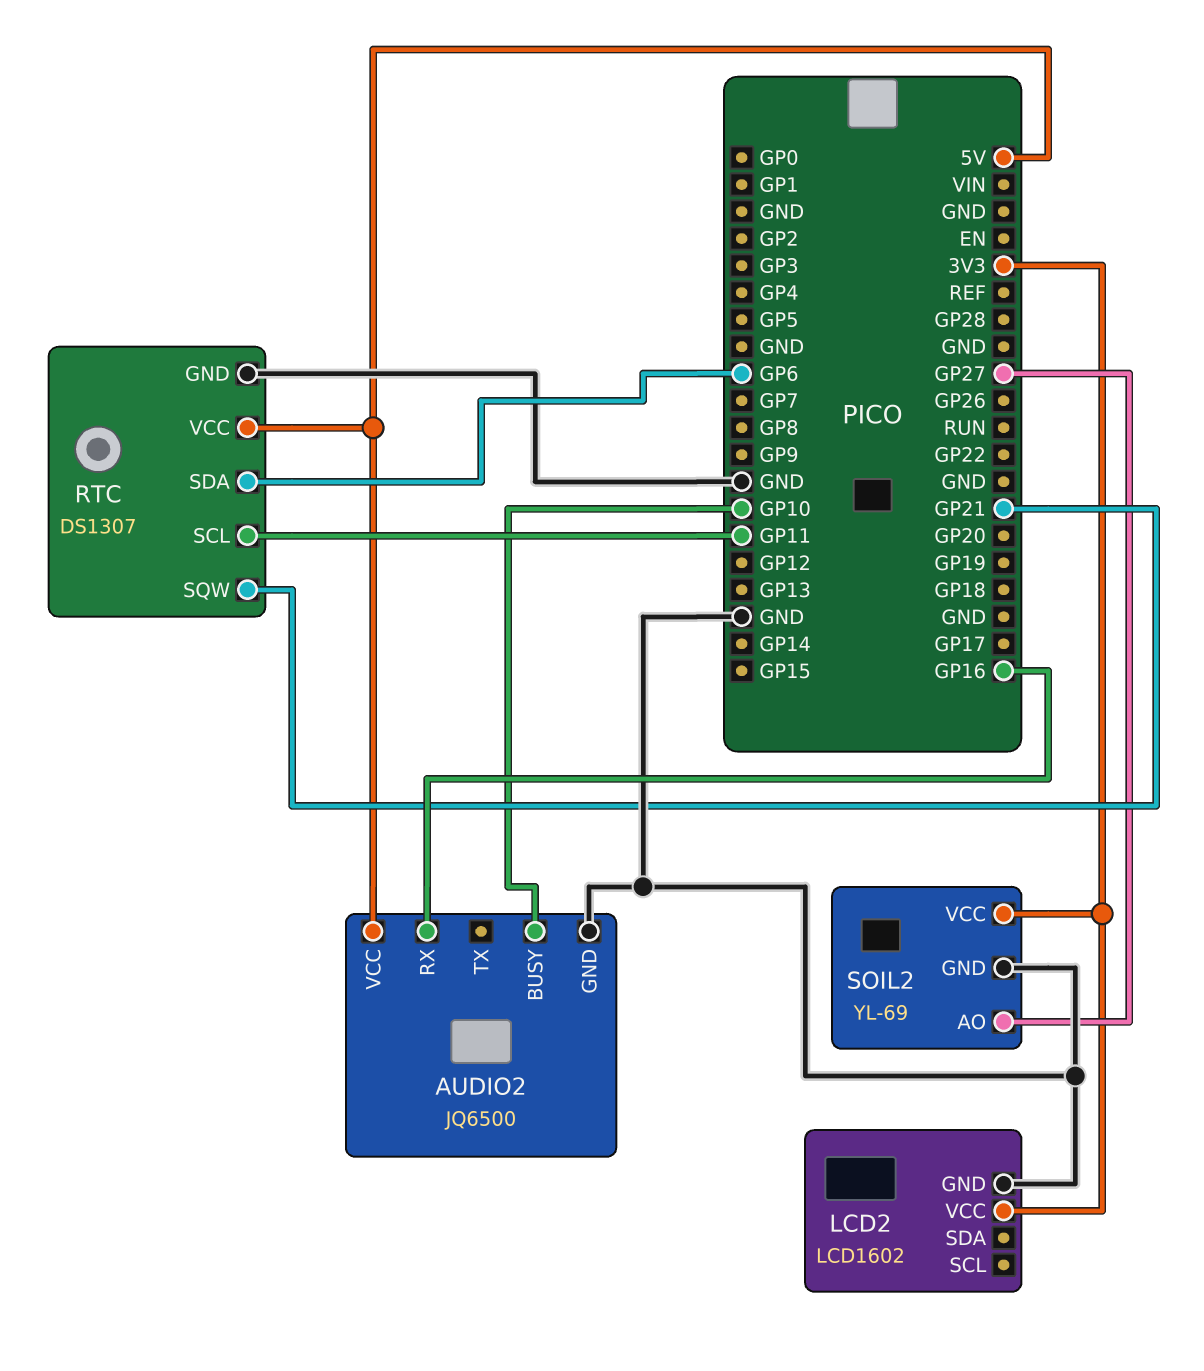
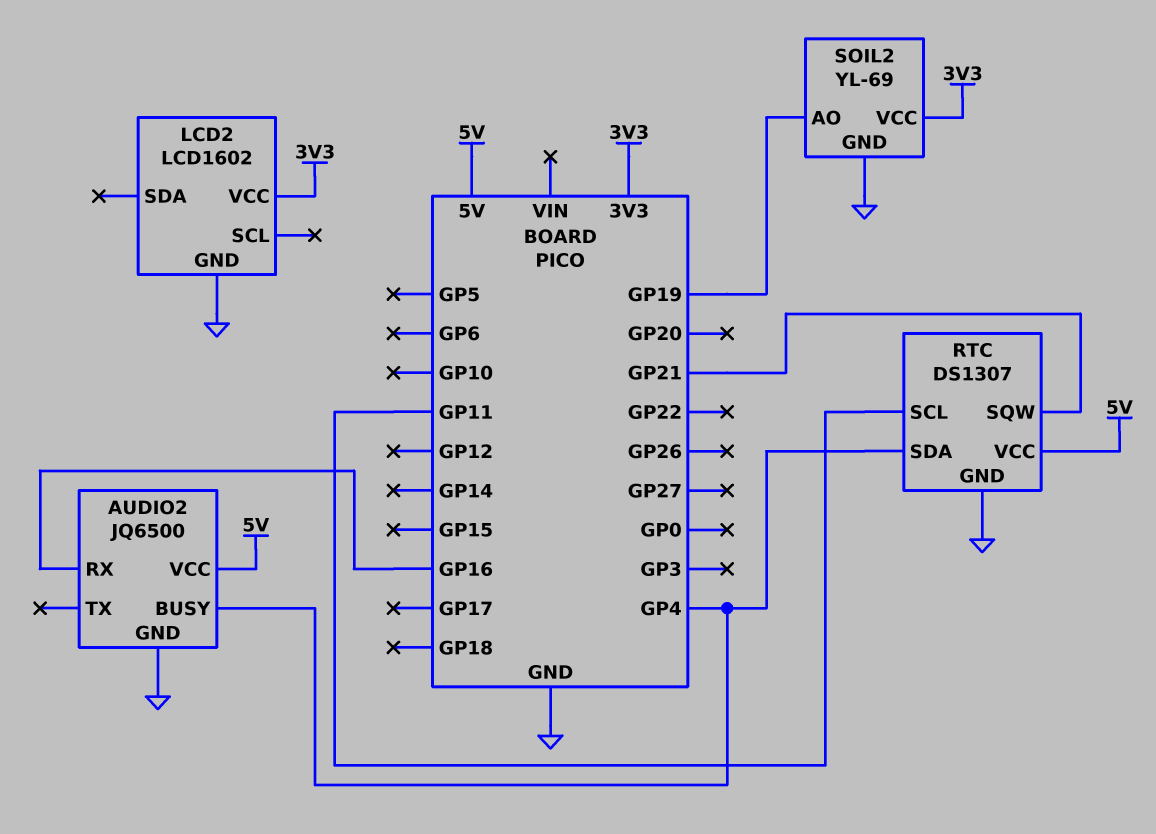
AUDIO2 pin BUSY: GP10 -> GP4
RTC pin SDA: GP6 -> GP4
SOIL2 pin AO: GP27 -> GP19

